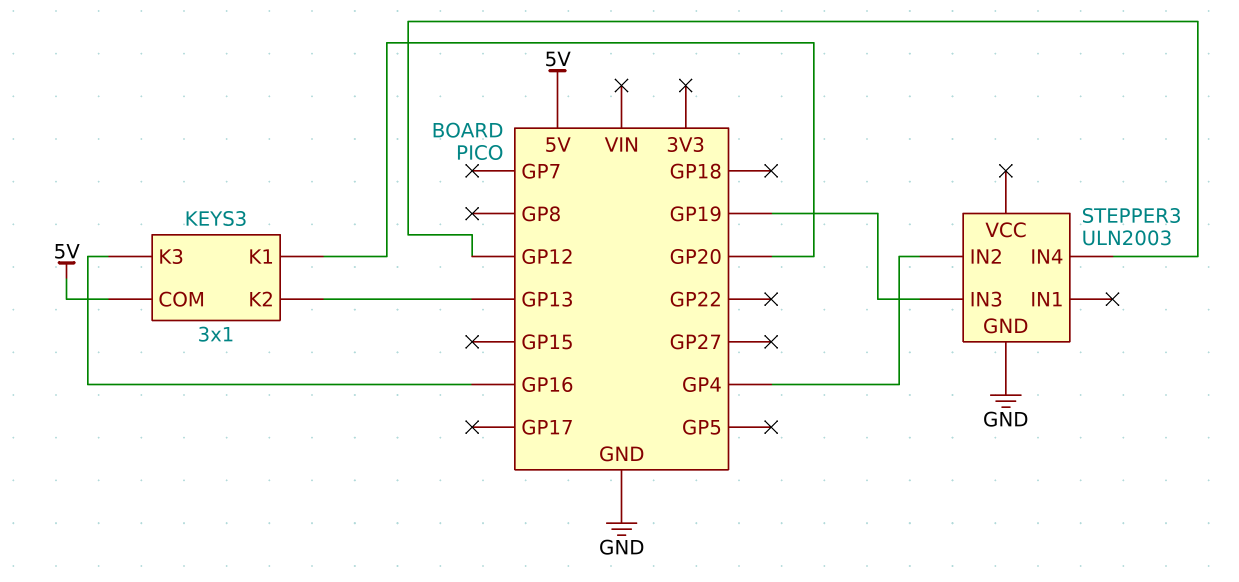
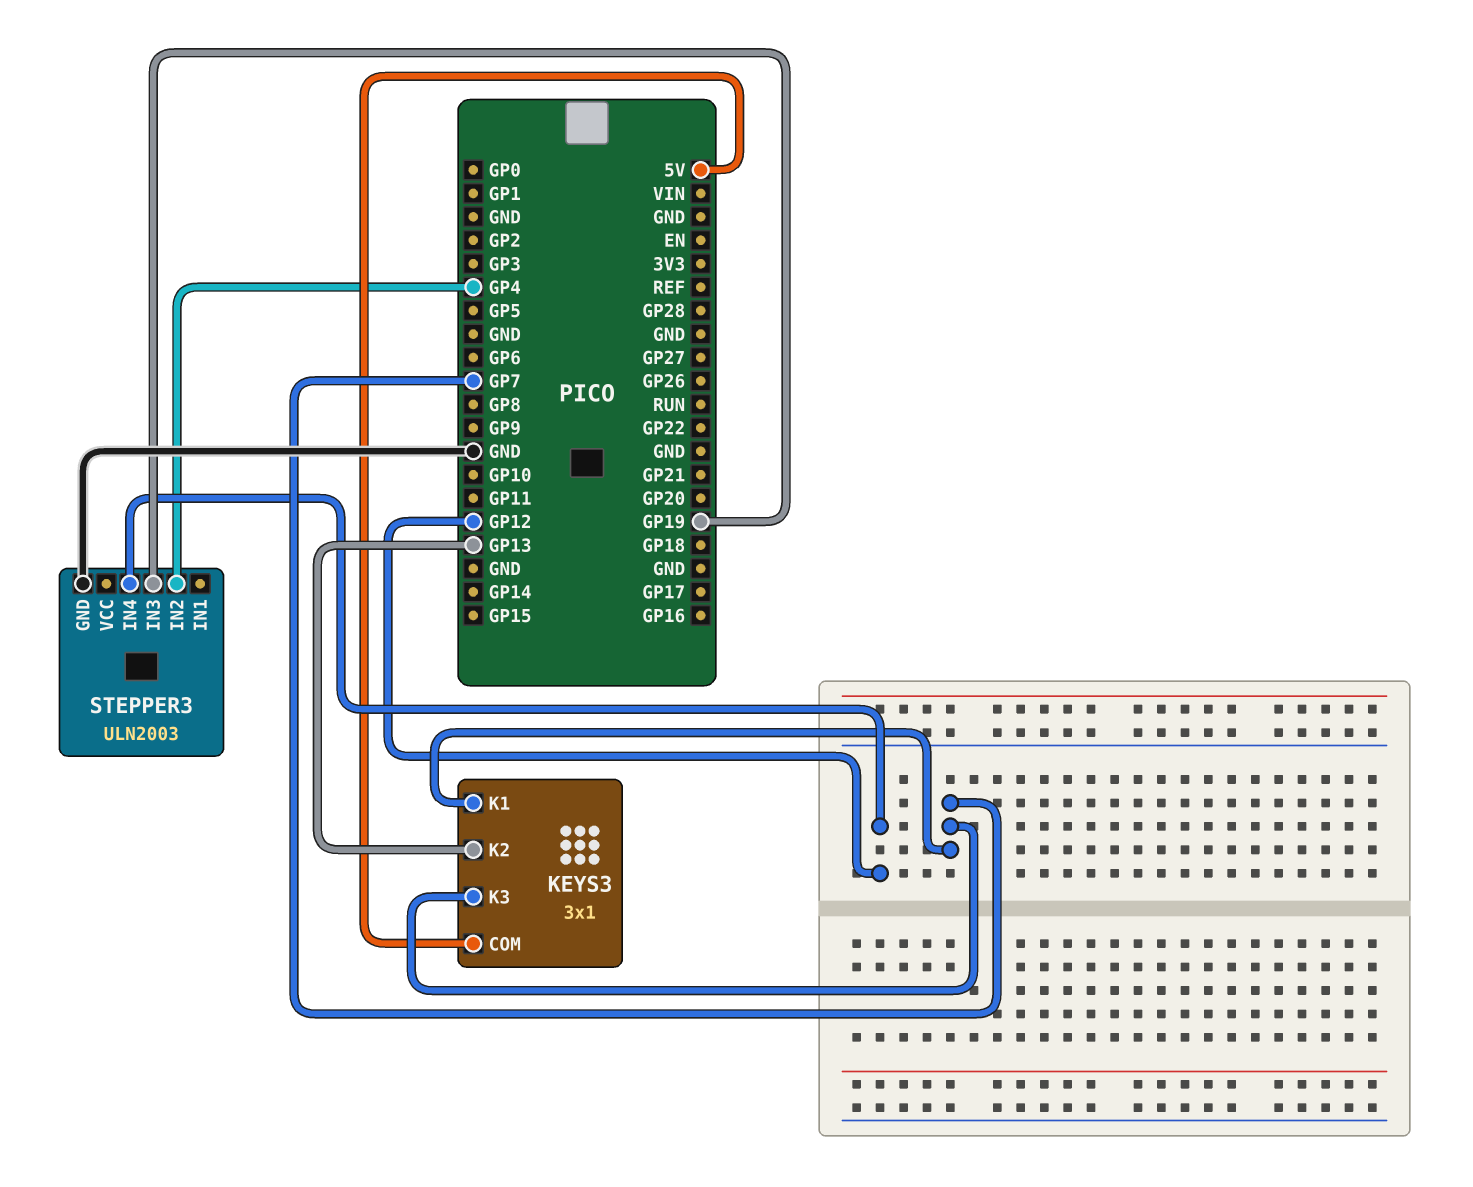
KEYS3 pin K1: GP20 -> GP7
KEYS3 pin K3: GP16 -> GP7

